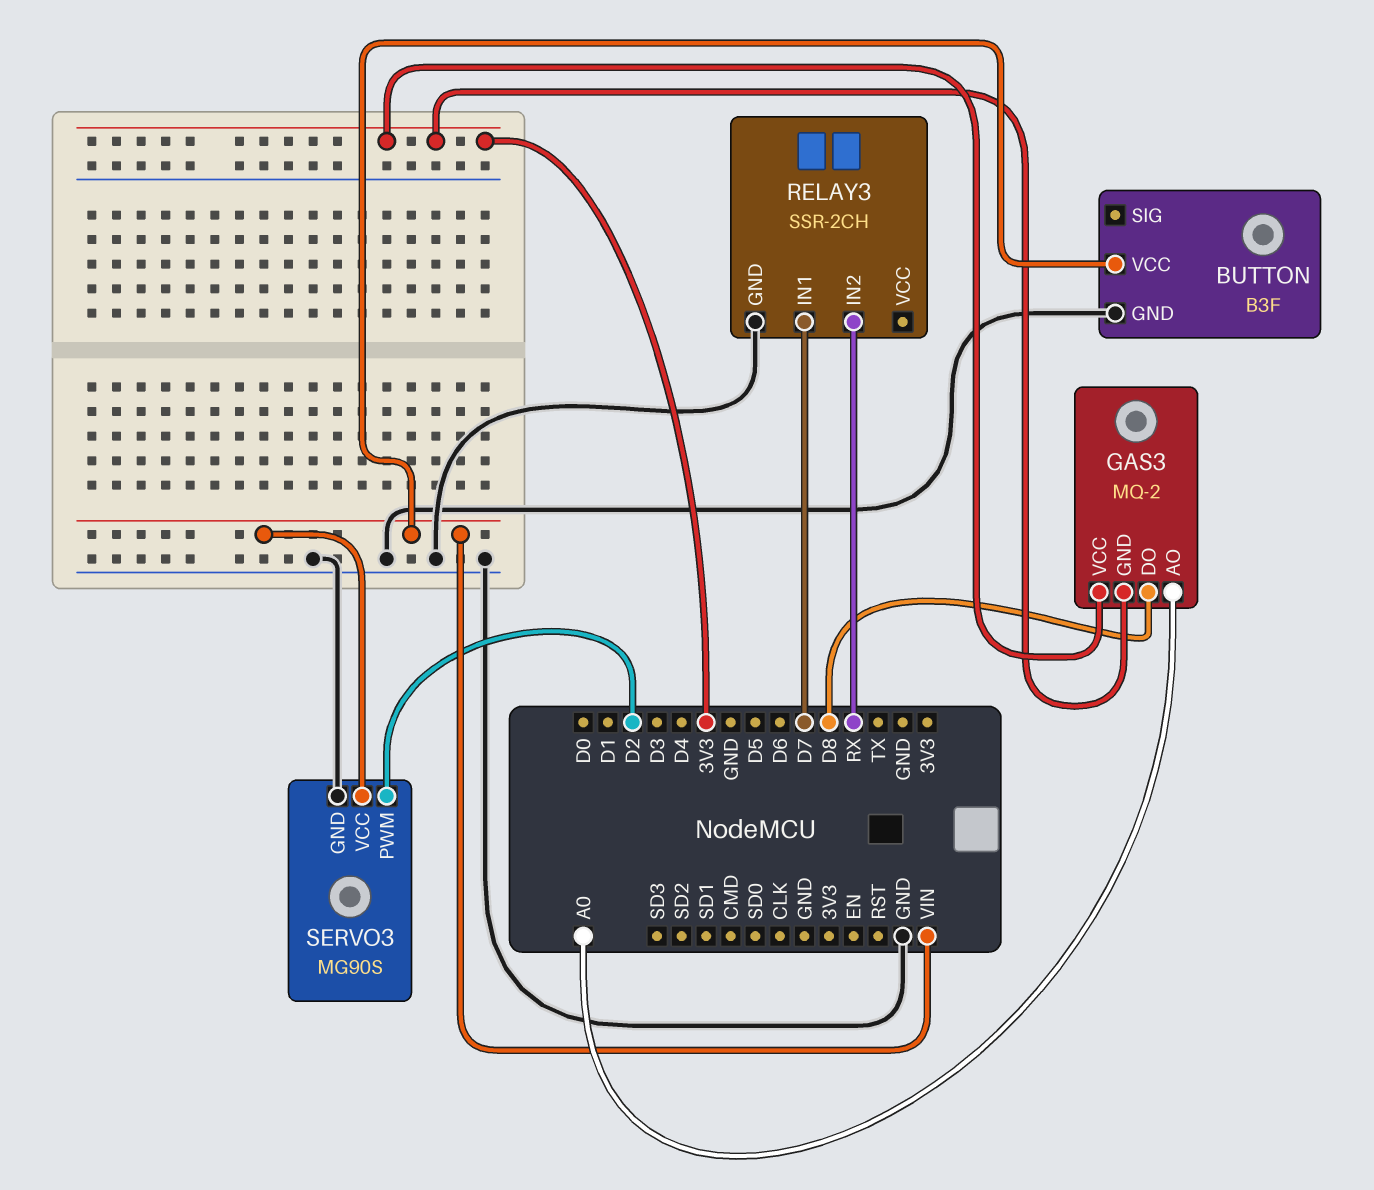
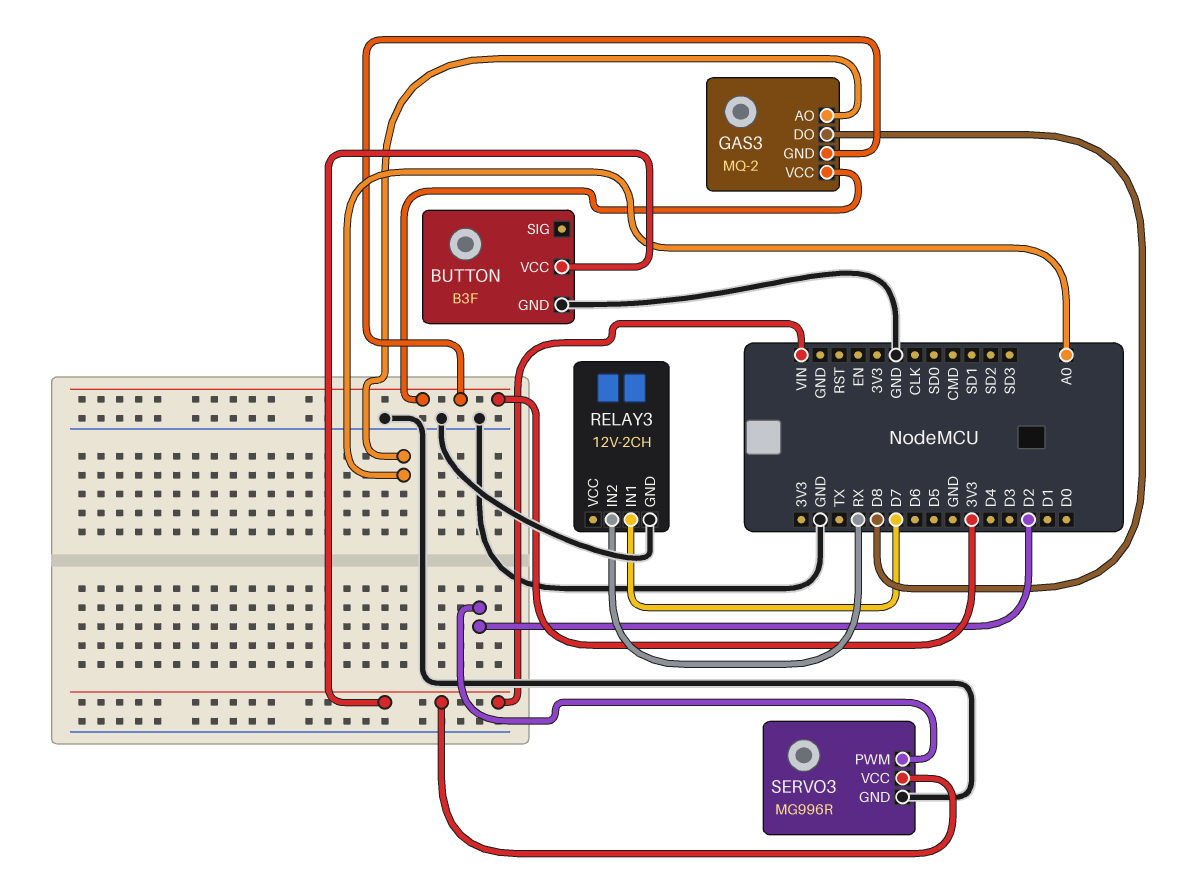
RELAY3: SSR-2CH -> 12V-2CH
SERVO3: MG90S -> MG996R

